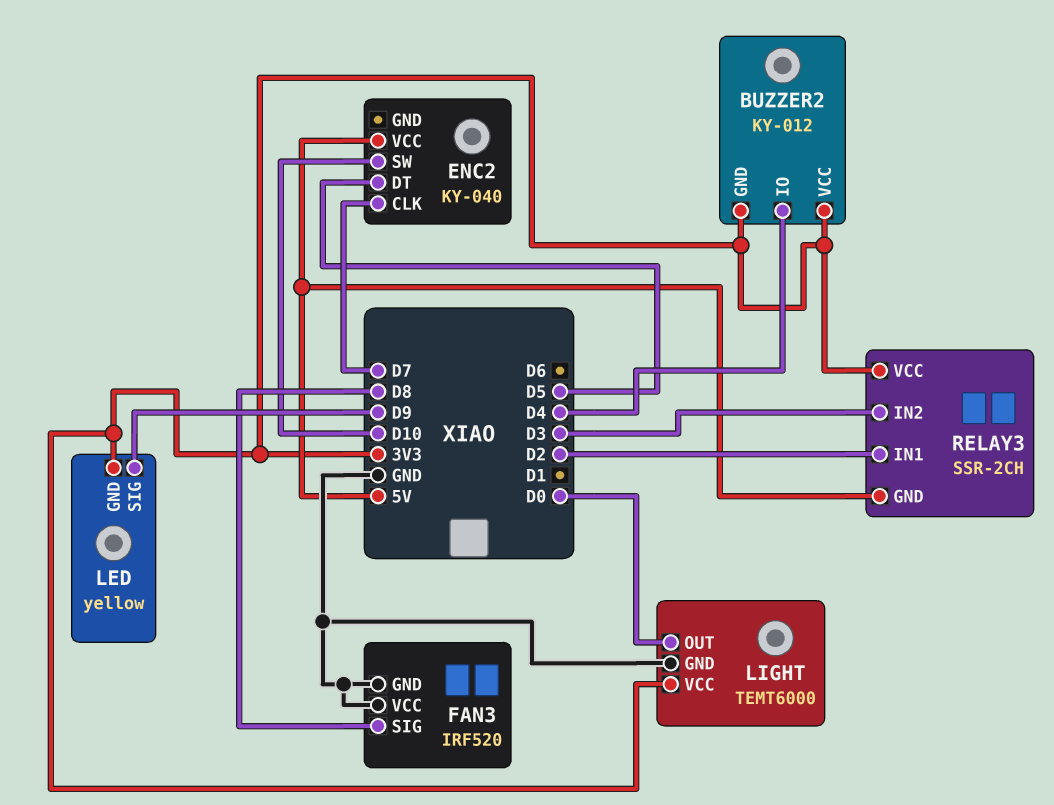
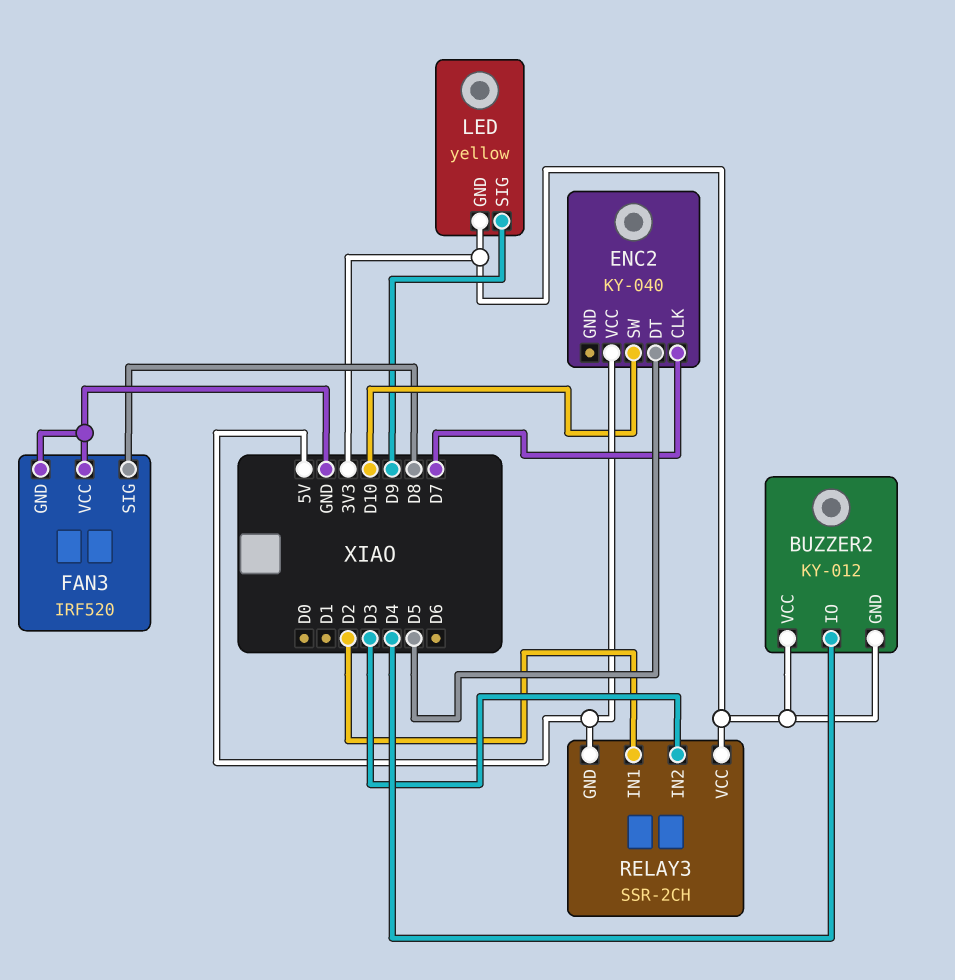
LIGHT: TEMT6000 -> none
LIGHT pin GND: GND -> none
LIGHT pin OUT: D0 -> none
LIGHT pin VCC: 3V3 -> none

